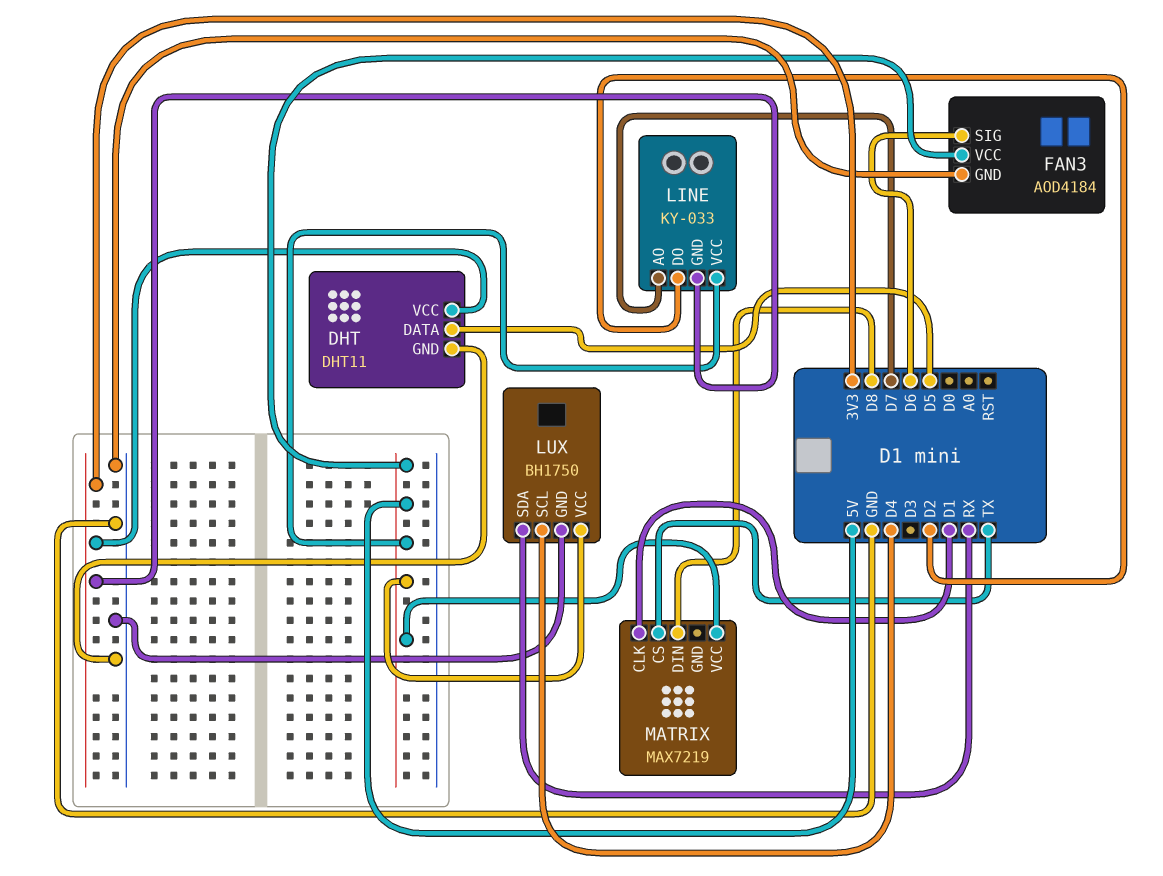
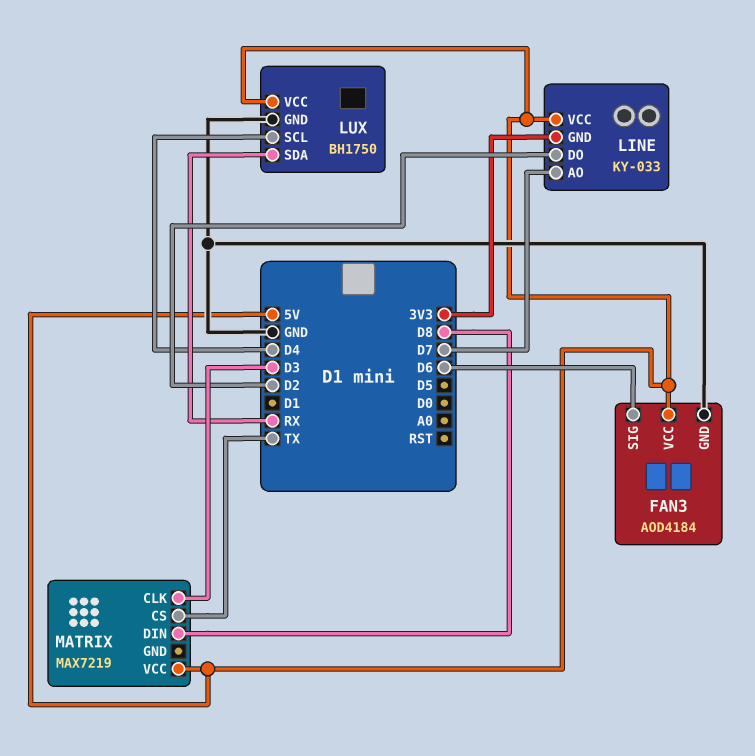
DHT: DHT11 -> none
DHT pin DATA: D5 -> none
DHT pin GND: GND -> none
DHT pin VCC: 3V3 -> none
MATRIX pin CLK: D1 -> D3

